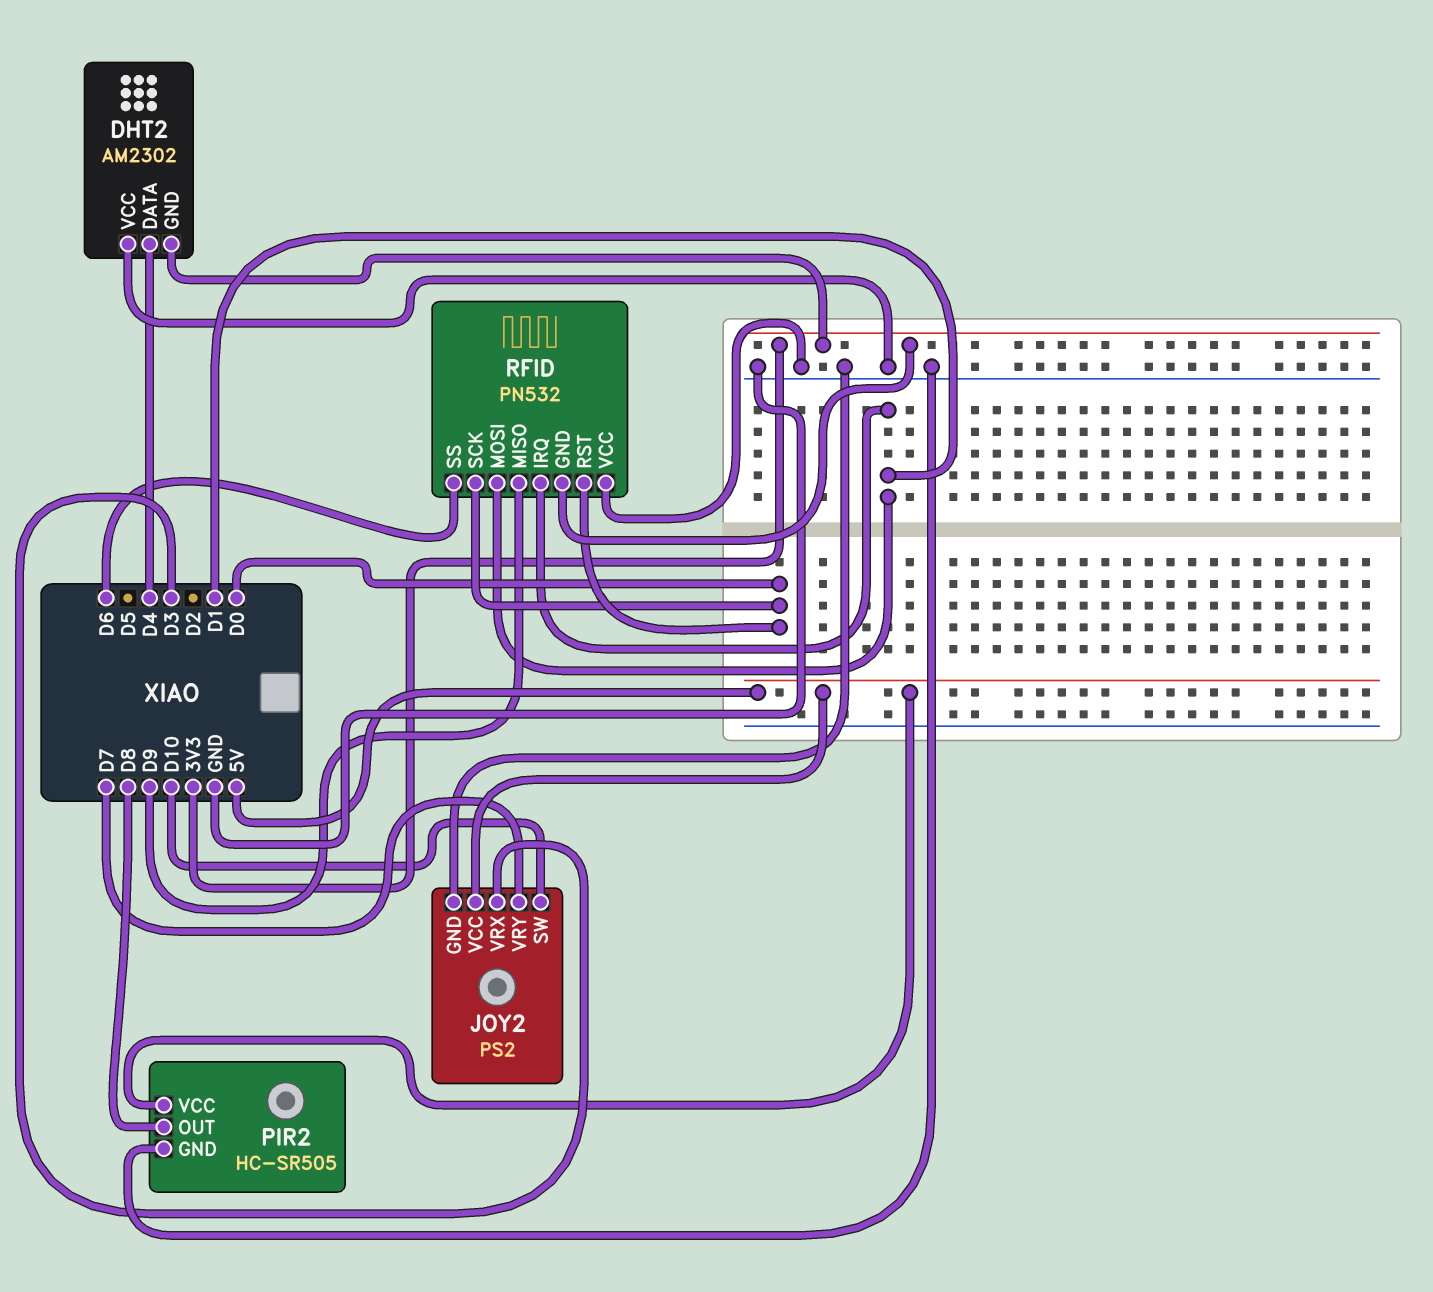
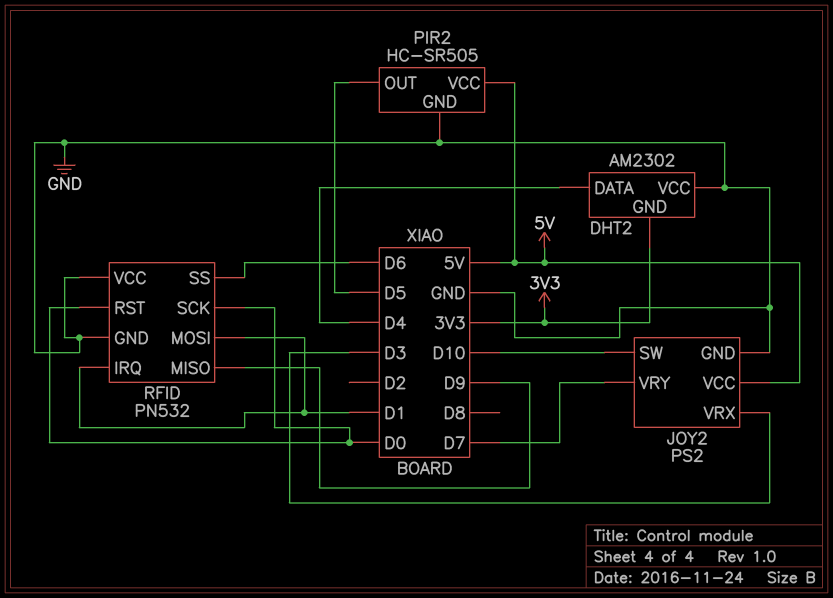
PIR2 pin OUT: D8 -> D5
RFID pin GND: 3V3 -> GND

